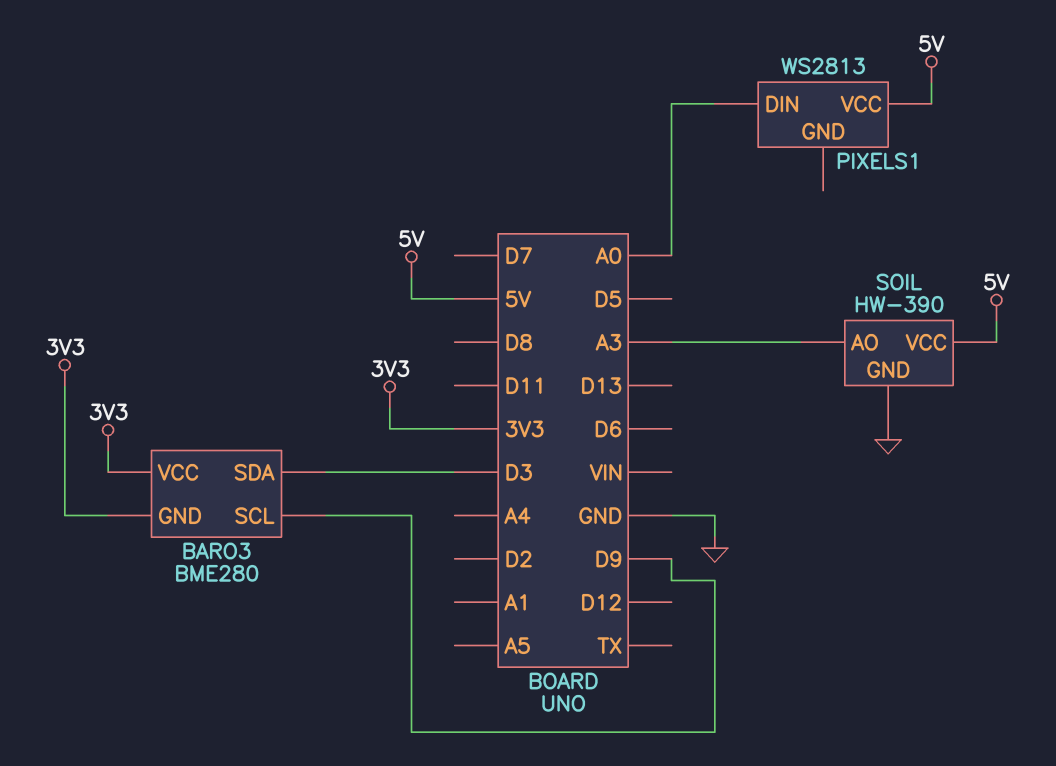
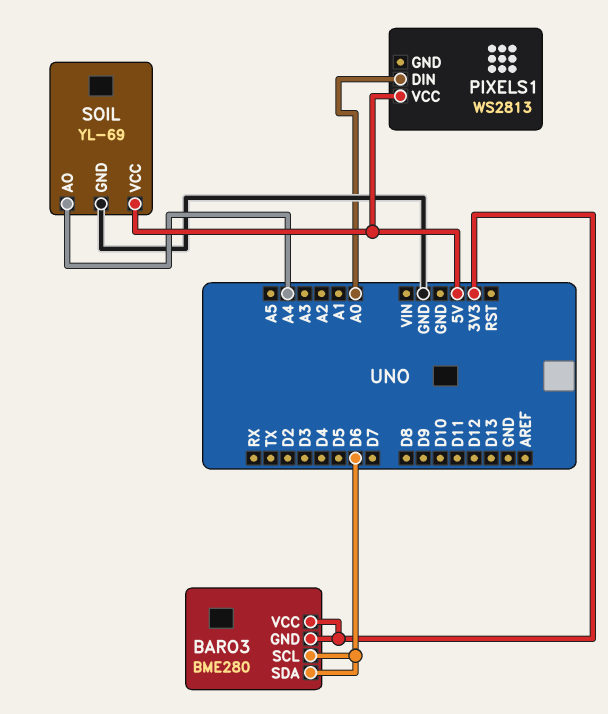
BARO3 pin SCL: D9 -> D6
BARO3 pin SDA: D3 -> D6
SOIL: HW-390 -> YL-69
SOIL pin AO: A3 -> A4

